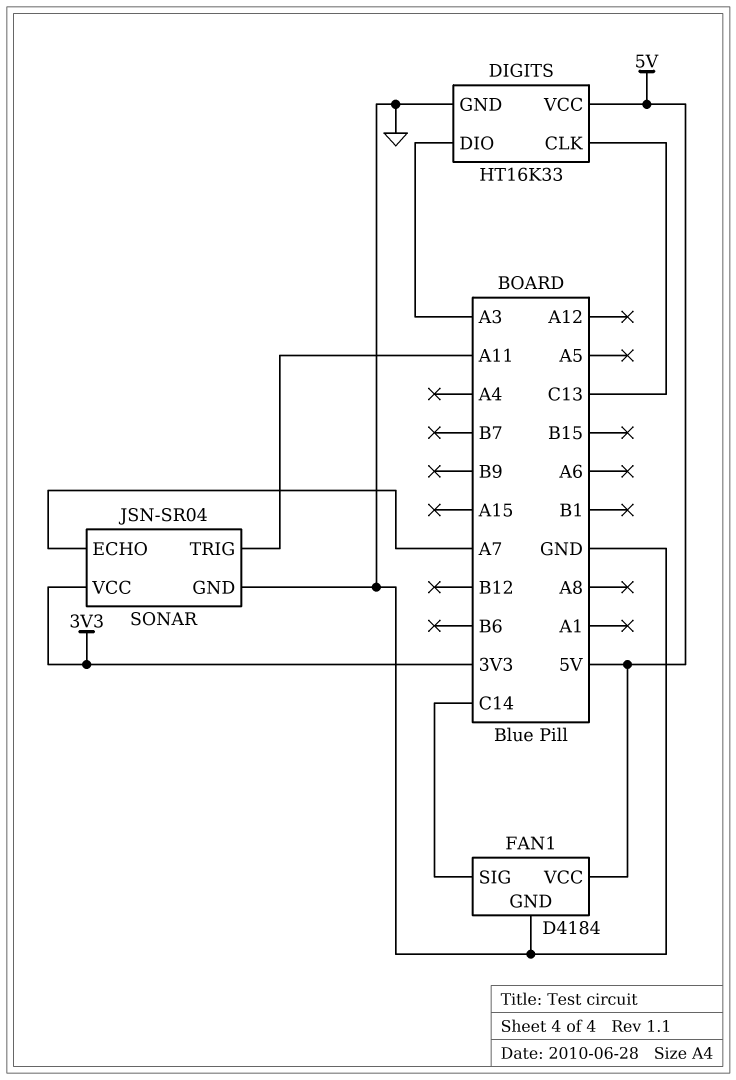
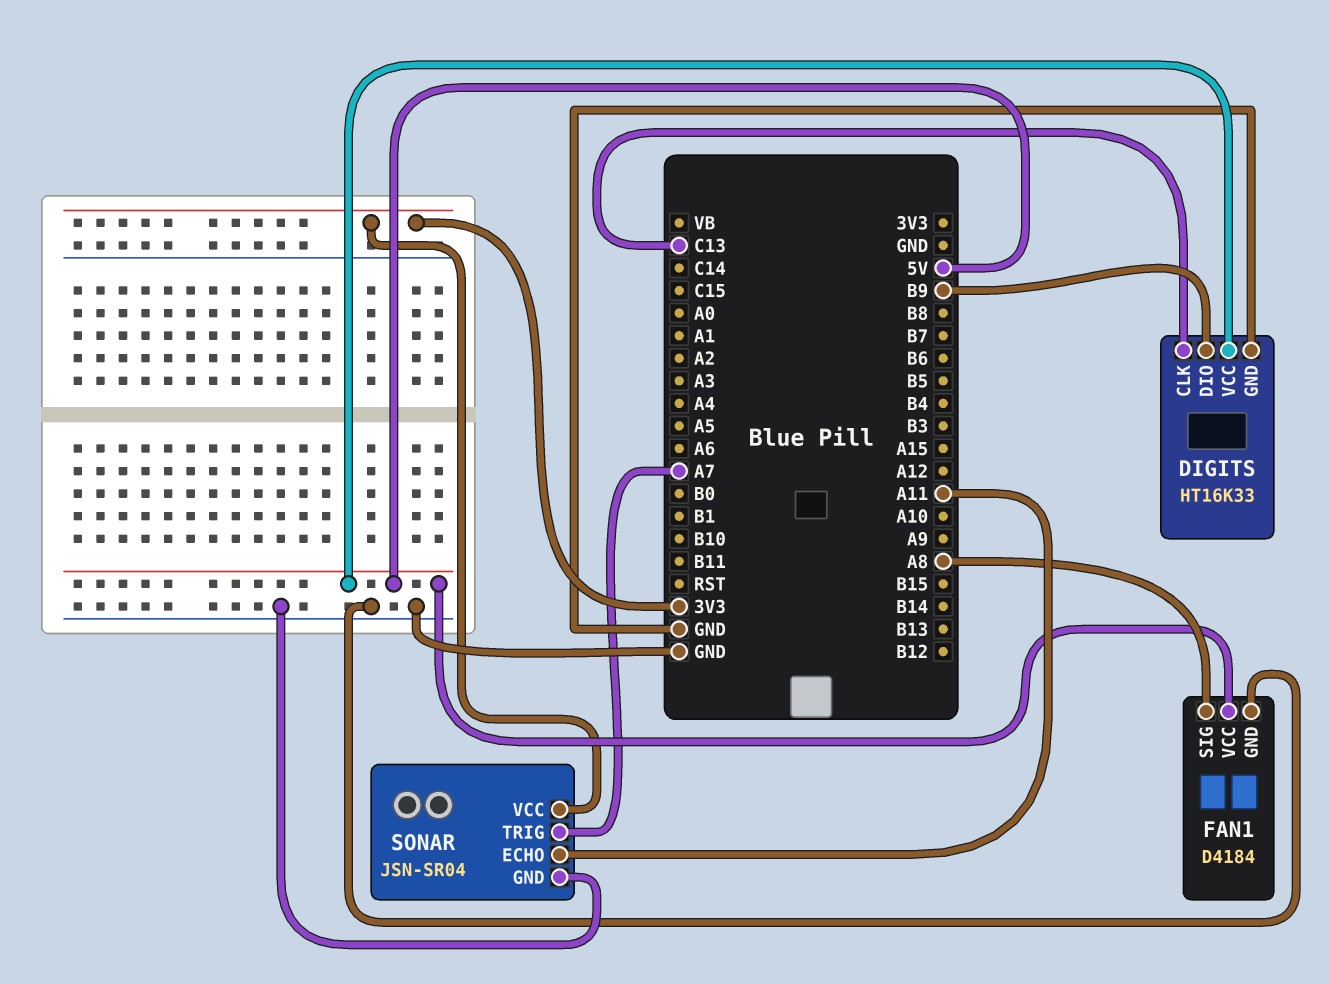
DIGITS pin DIO: A3 -> B9
FAN1 pin SIG: C14 -> A8
SONAR pin ECHO: A7 -> A11
SONAR pin TRIG: A11 -> A7

